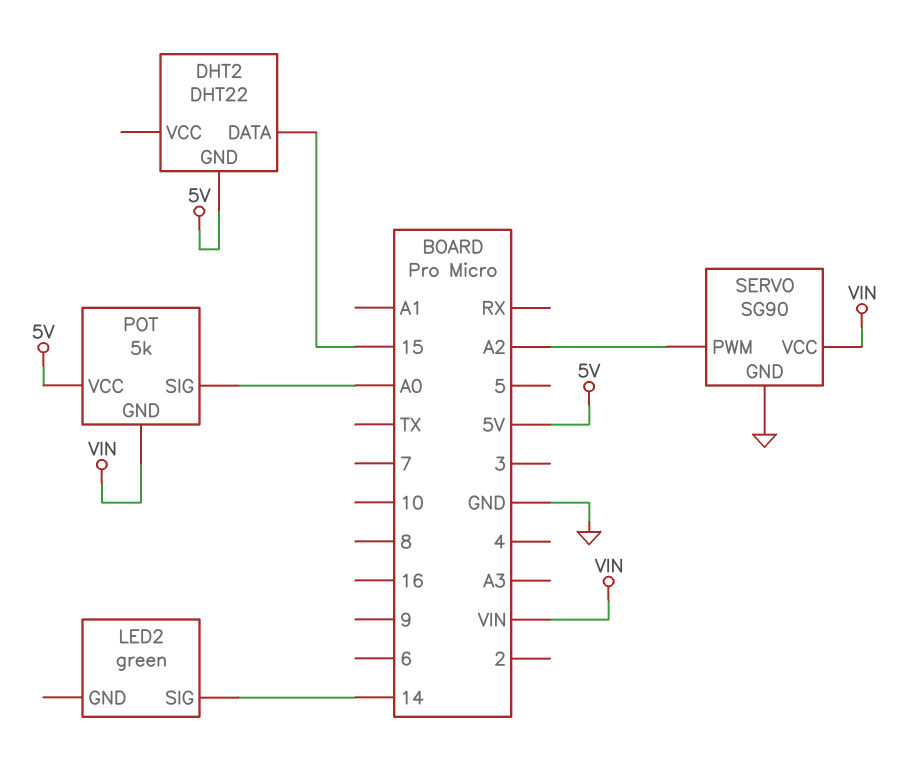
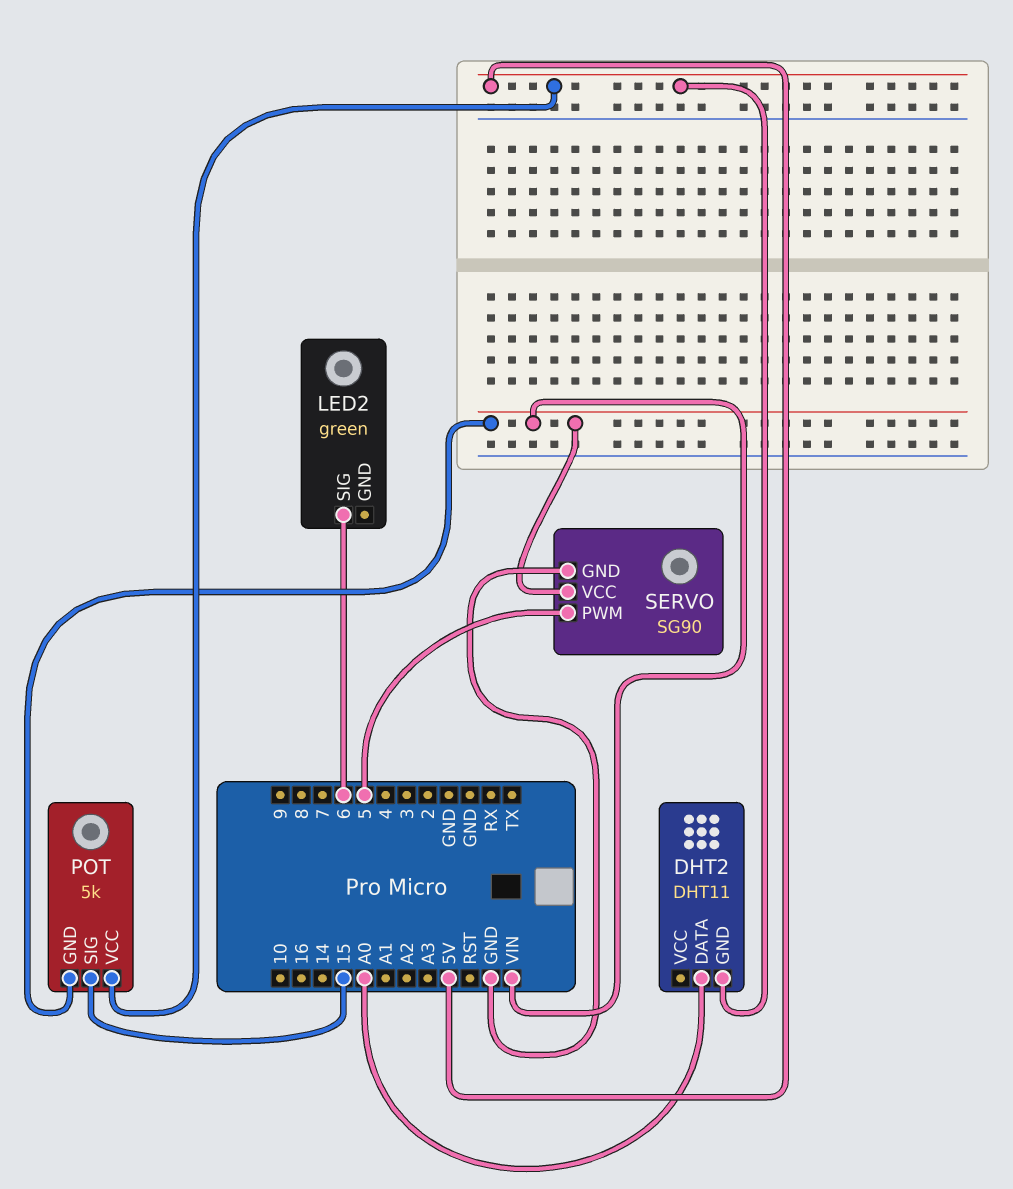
DHT2: DHT22 -> DHT11
DHT2 pin DATA: 15 -> A0
LED2 pin SIG: 14 -> 6
POT pin SIG: A0 -> 15
SERVO pin PWM: A2 -> 5

